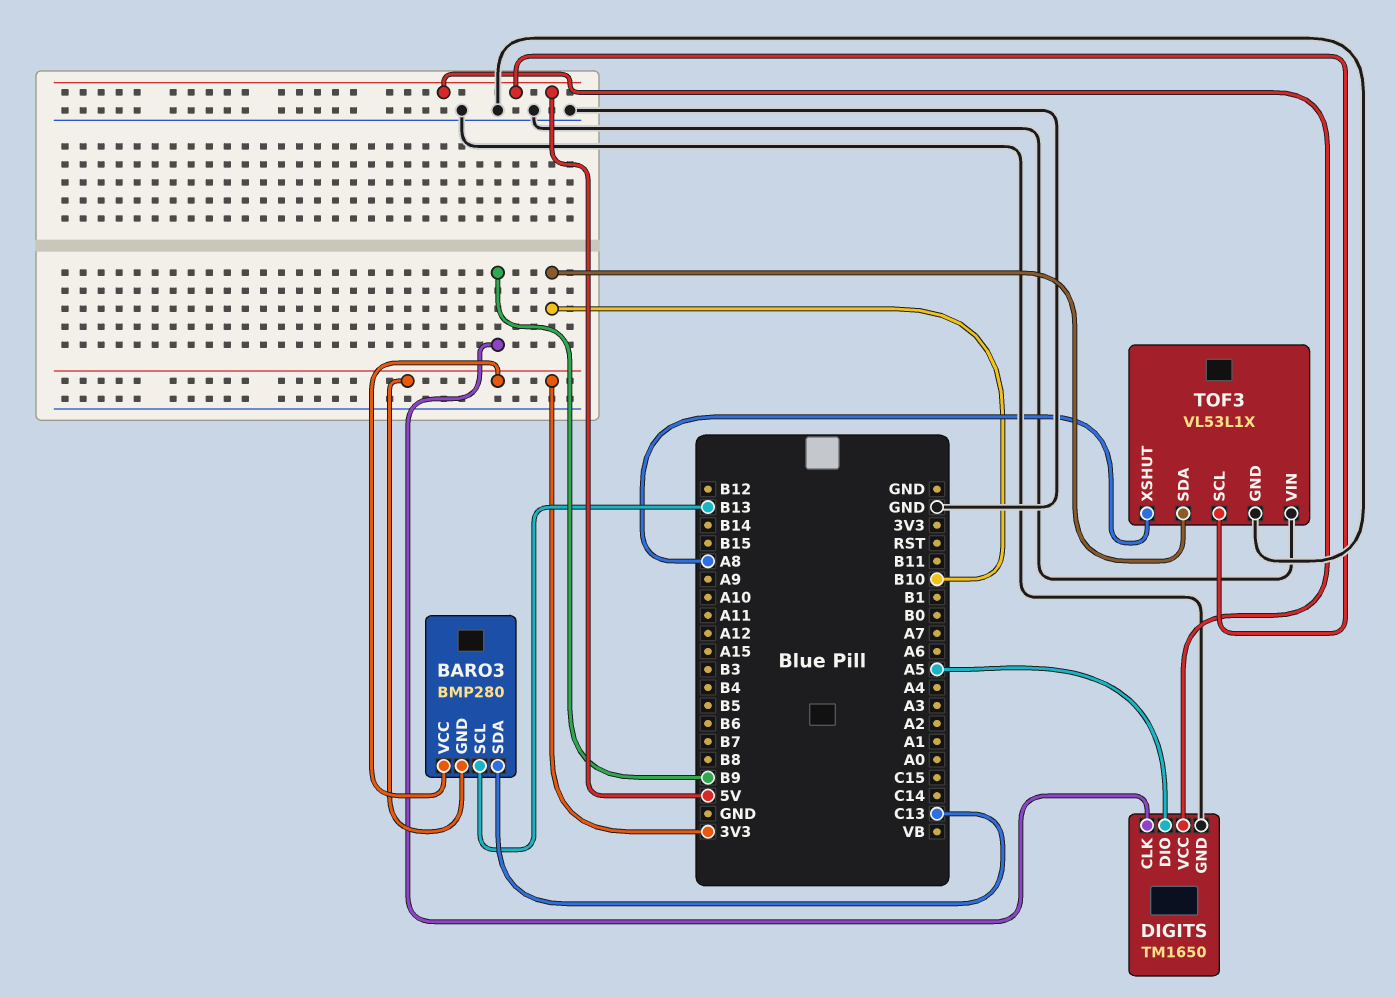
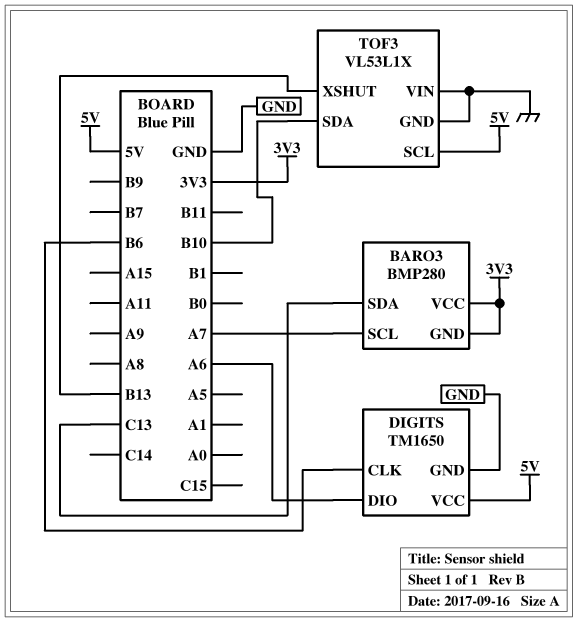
BARO3 pin SCL: B13 -> A7
DIGITS pin CLK: B9 -> B6
DIGITS pin DIO: A5 -> A6
TOF3 pin XSHUT: A8 -> B13

